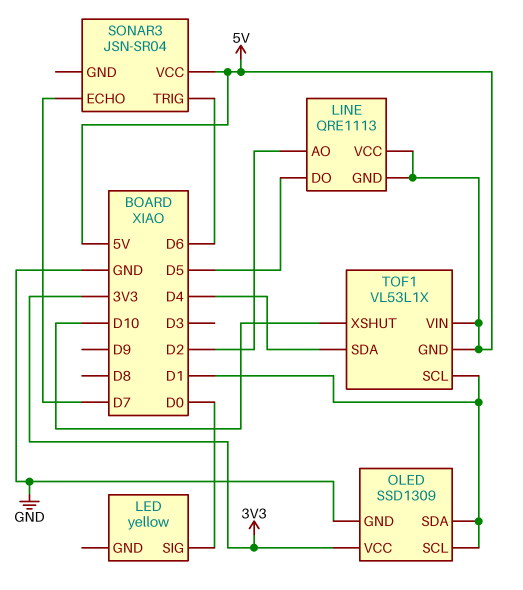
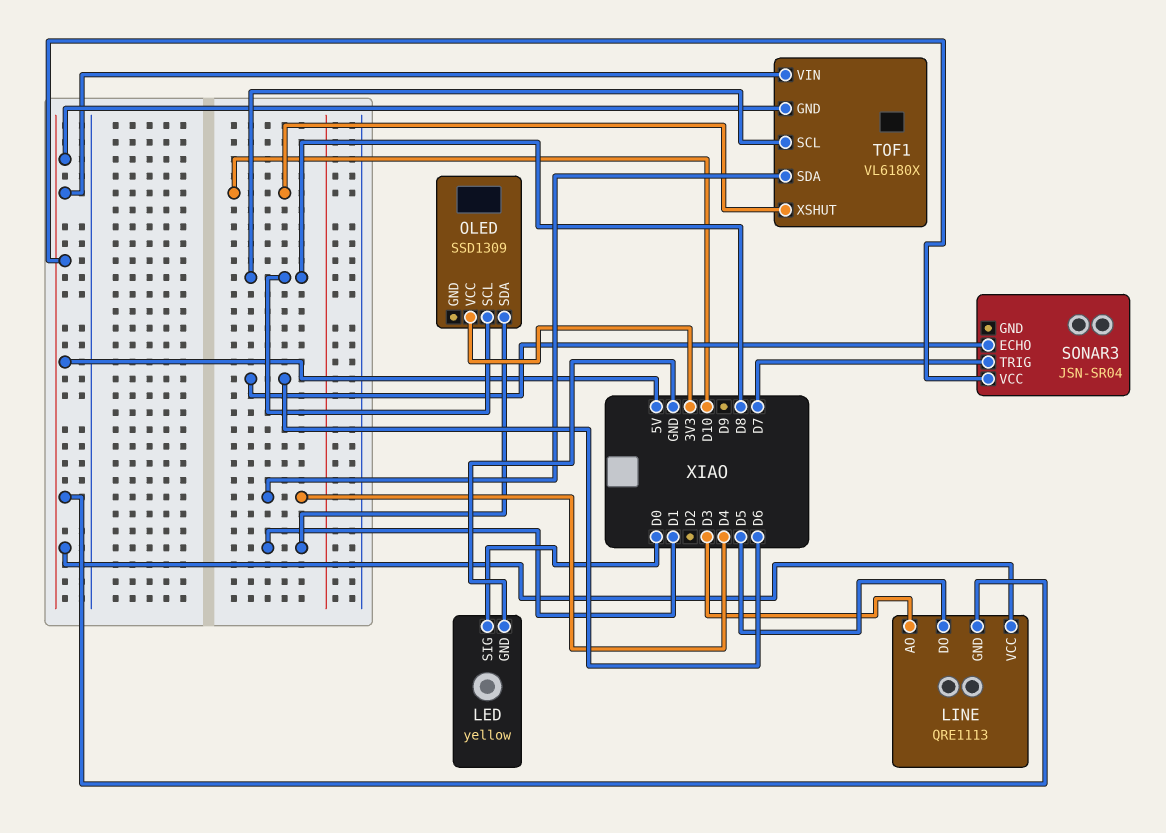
LED pin GND: none -> GND
LINE pin AO: D2 -> D3
OLED pin GND: GND -> none
OLED pin SCL: D1 -> D8
SONAR3 pin ECHO: D7 -> D6
SONAR3 pin TRIG: D6 -> D7
TOF1: VL53L1X -> VL6180X
TOF1 pin SCL: D1 -> D8

